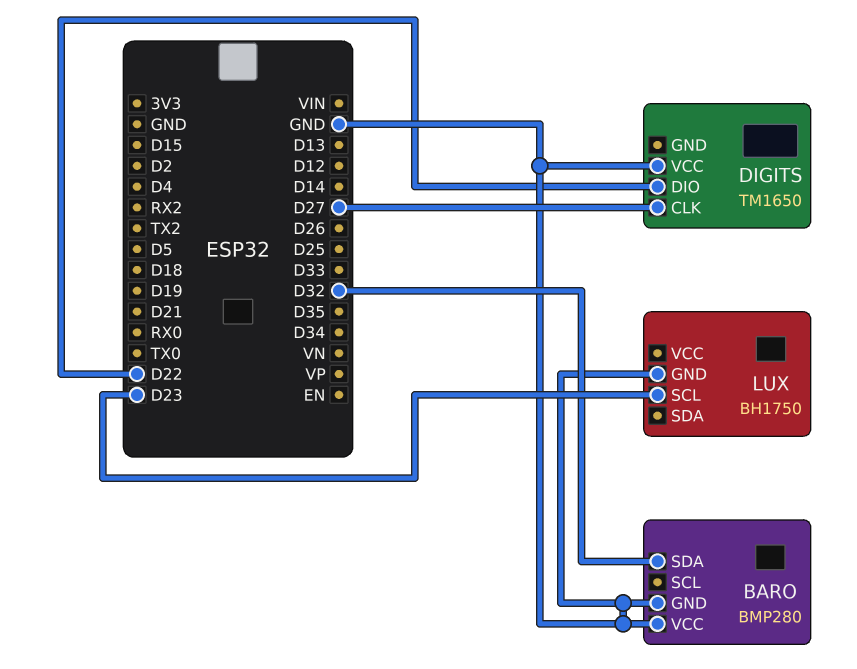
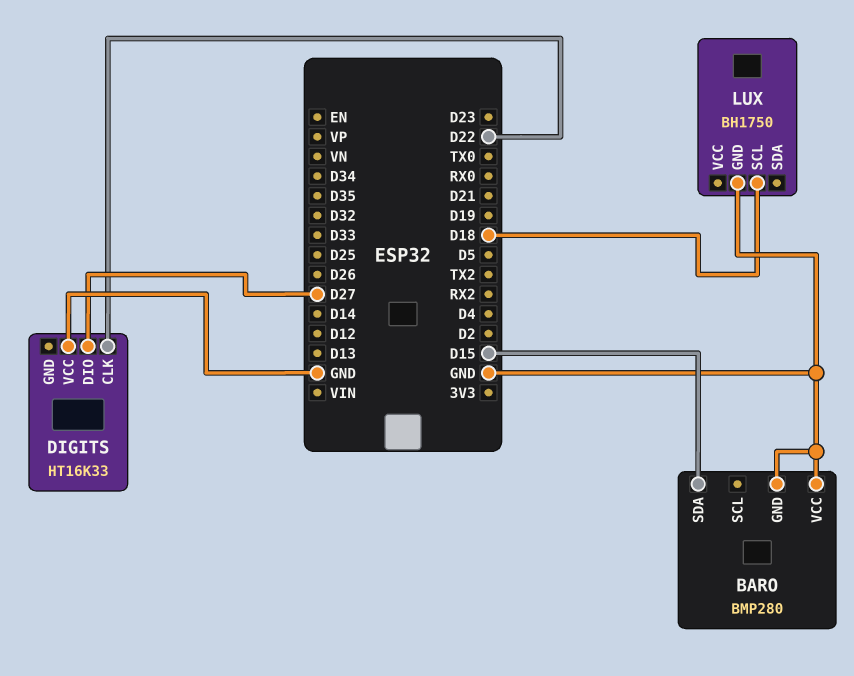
BARO pin SDA: D32 -> D15
DIGITS: TM1650 -> HT16K33
DIGITS pin CLK: D27 -> D22
DIGITS pin DIO: D22 -> D27
LUX pin SCL: D23 -> D18

